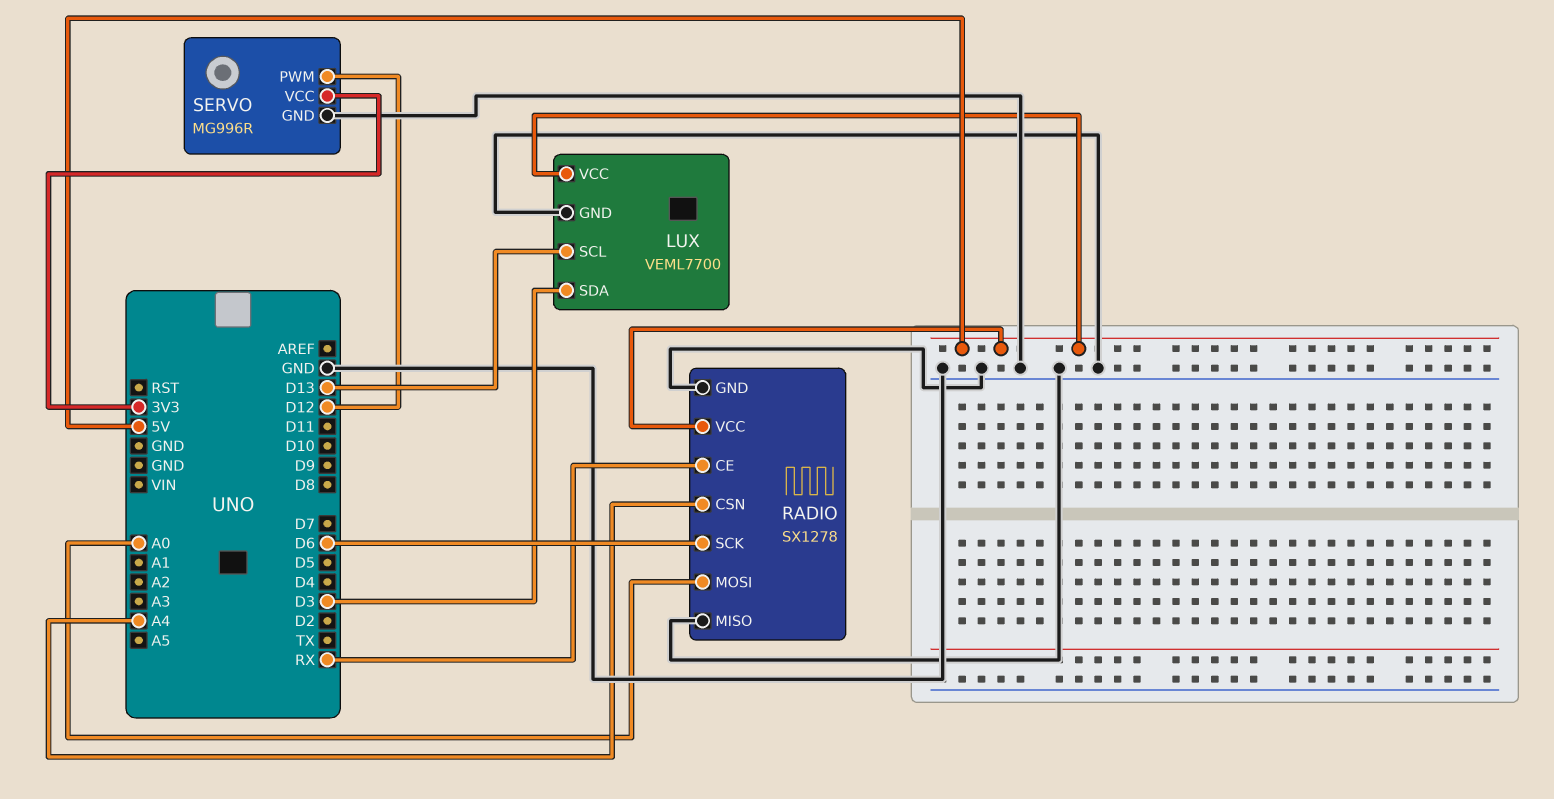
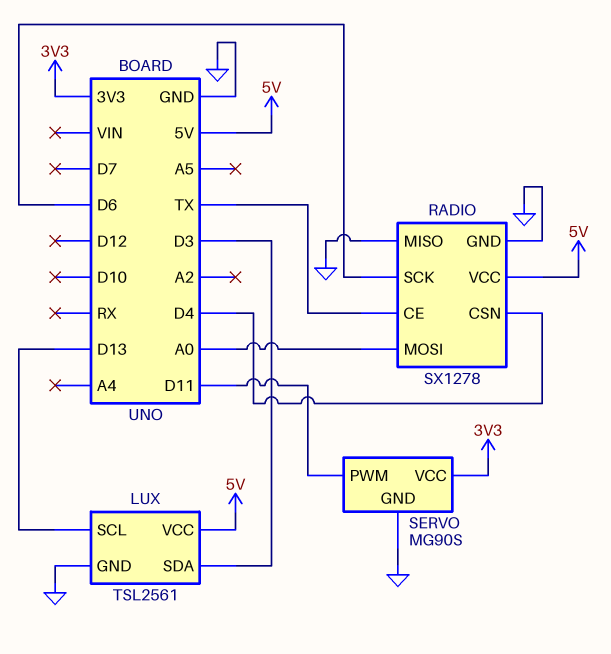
LUX: VEML7700 -> TSL2561
RADIO pin CE: RX -> TX
RADIO pin CSN: A4 -> D4
SERVO: MG996R -> MG90S
SERVO pin PWM: D12 -> D11

